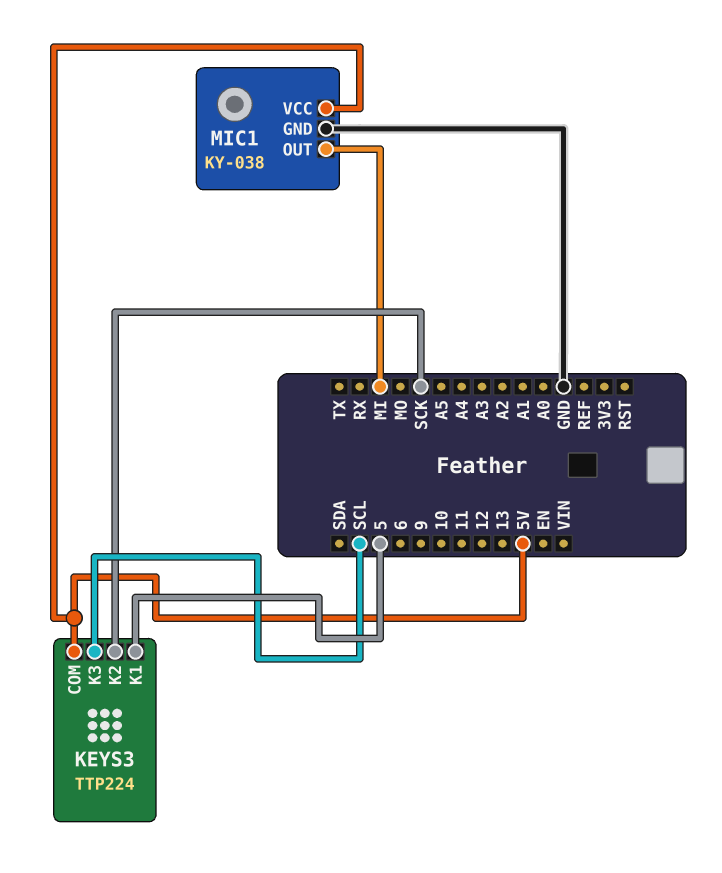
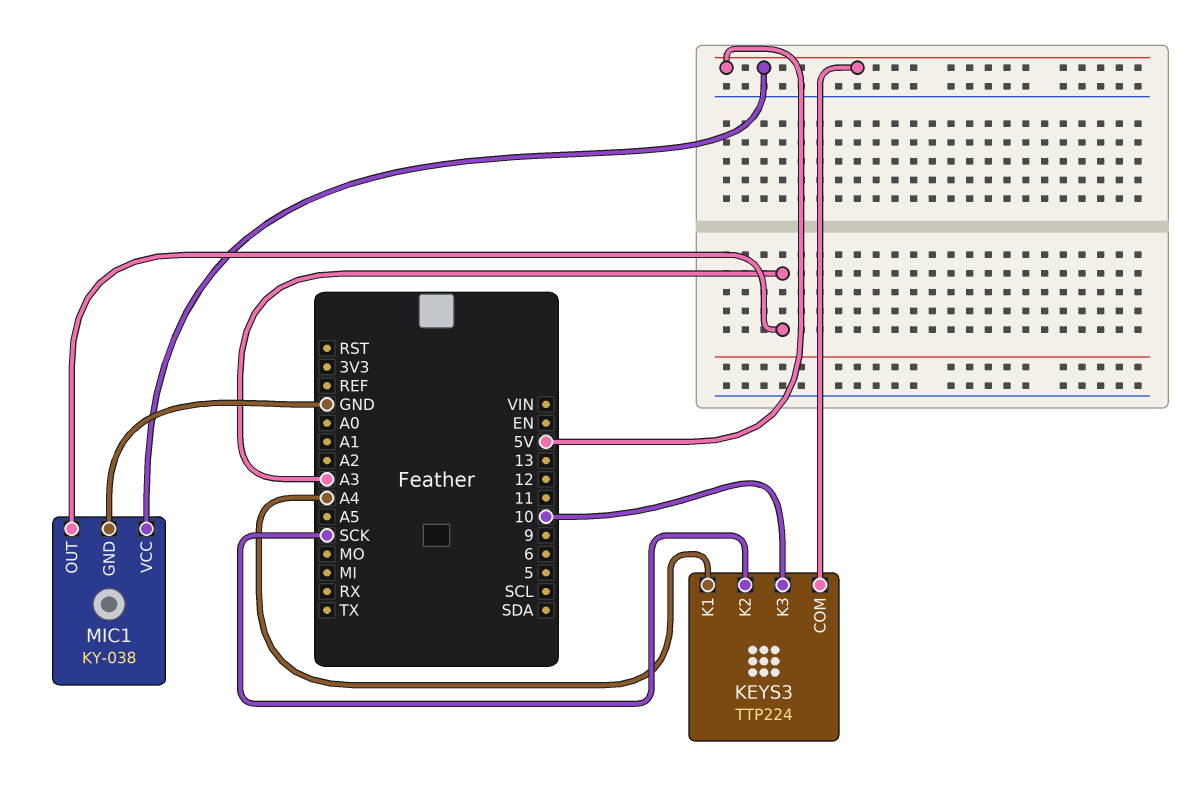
KEYS3 pin K1: 5 -> A4
KEYS3 pin K3: SCL -> 10
MIC1 pin OUT: MI -> A3

